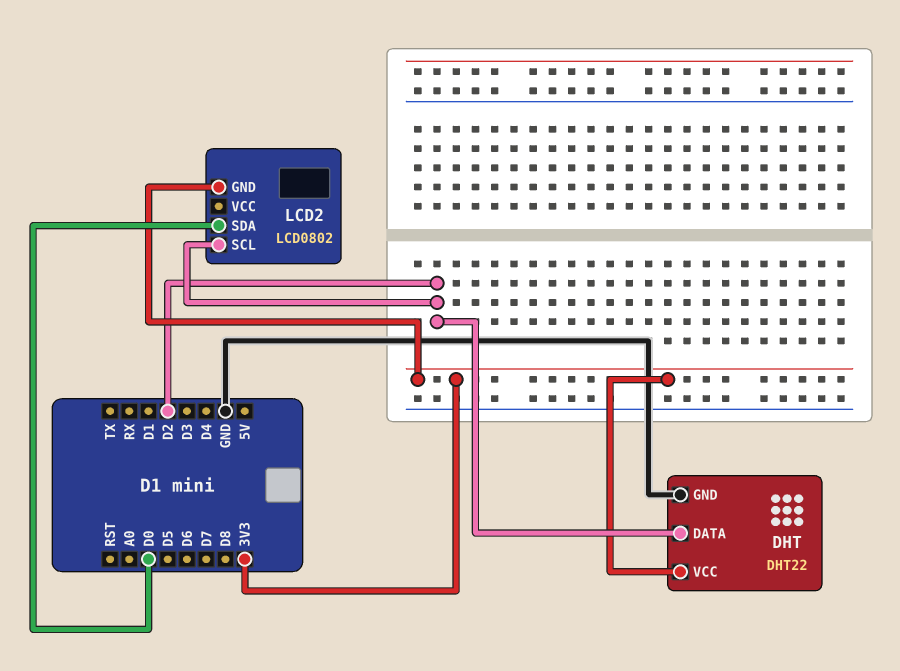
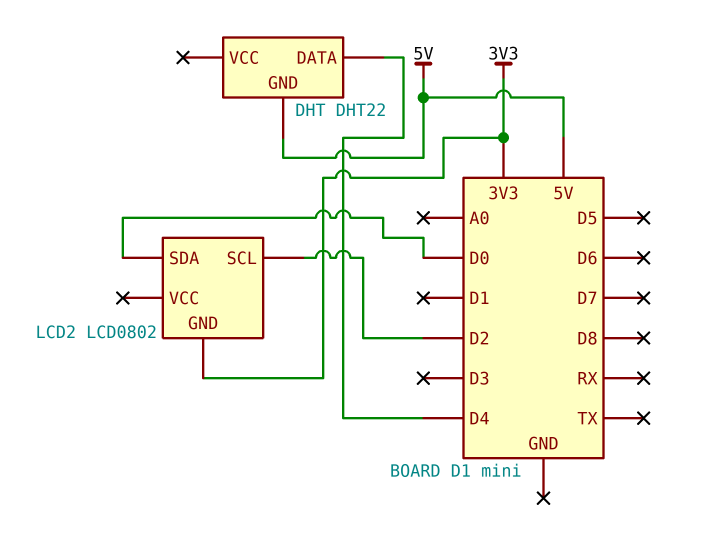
DHT pin DATA: D2 -> D4
DHT pin GND: GND -> 5V
DHT pin VCC: 3V3 -> none

